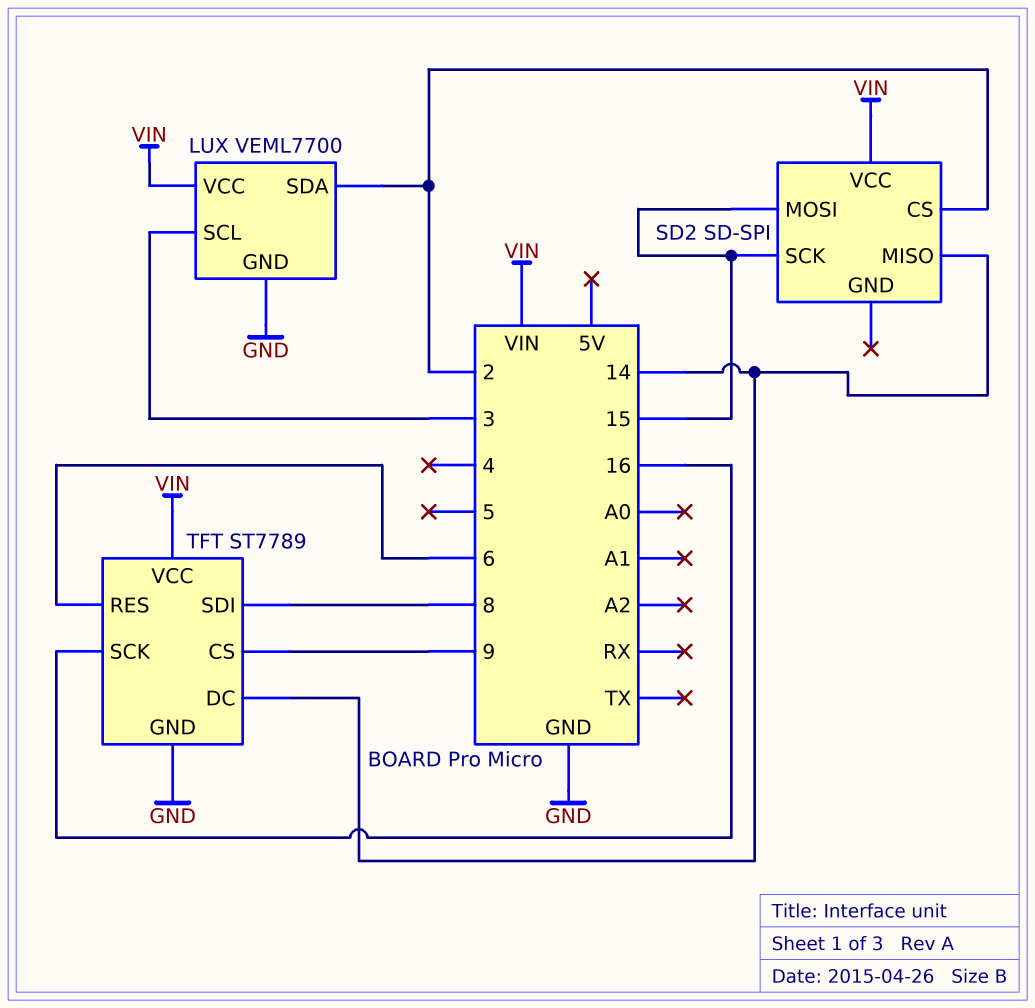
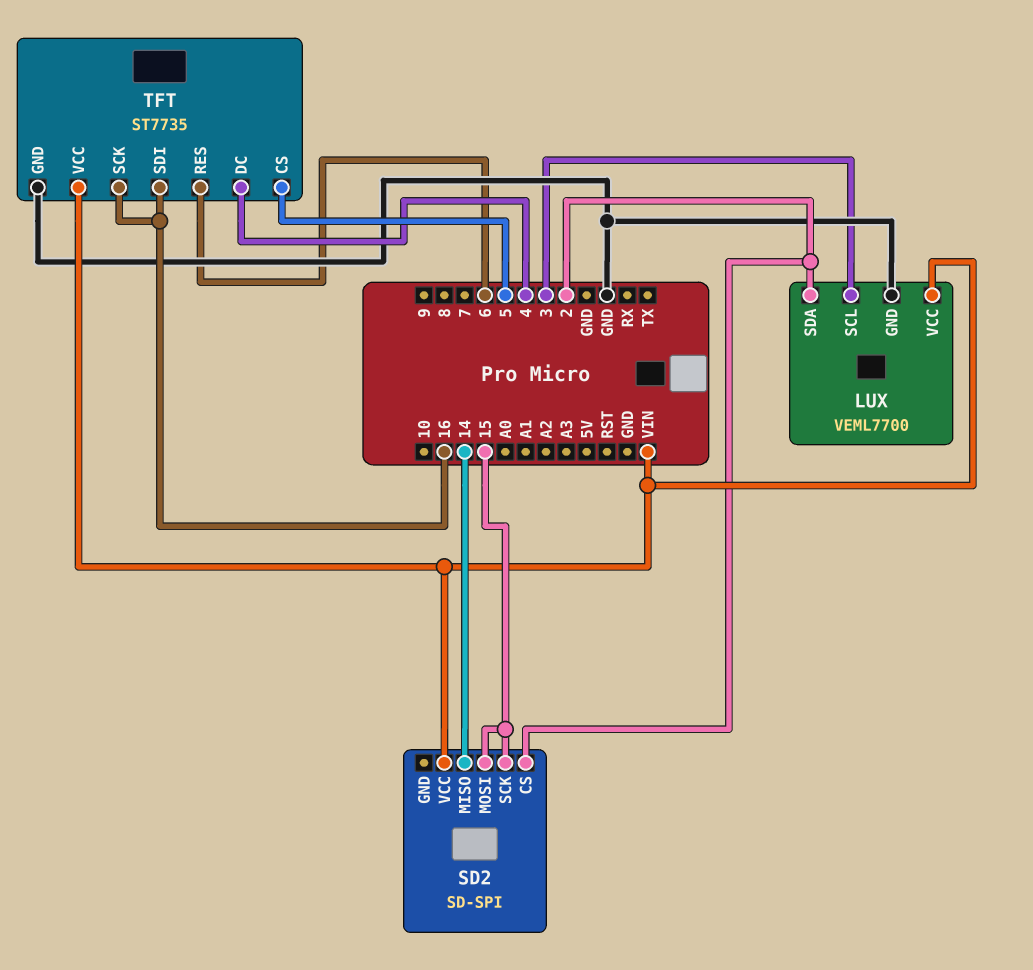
TFT: ST7789 -> ST7735
TFT pin CS: 9 -> 5
TFT pin DC: 14 -> 4
TFT pin SDI: 8 -> 16

